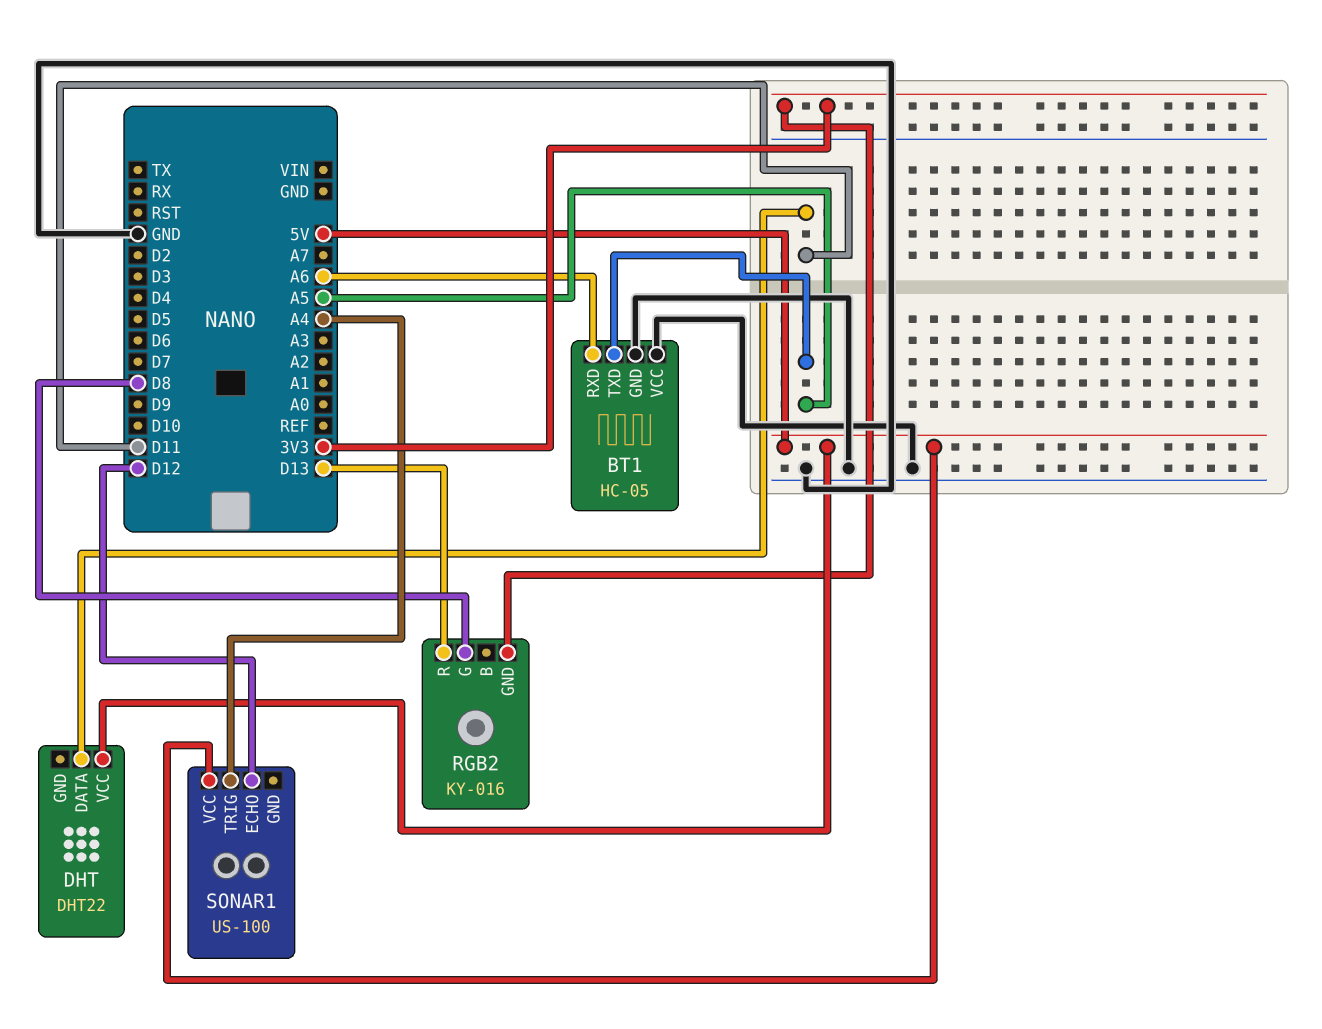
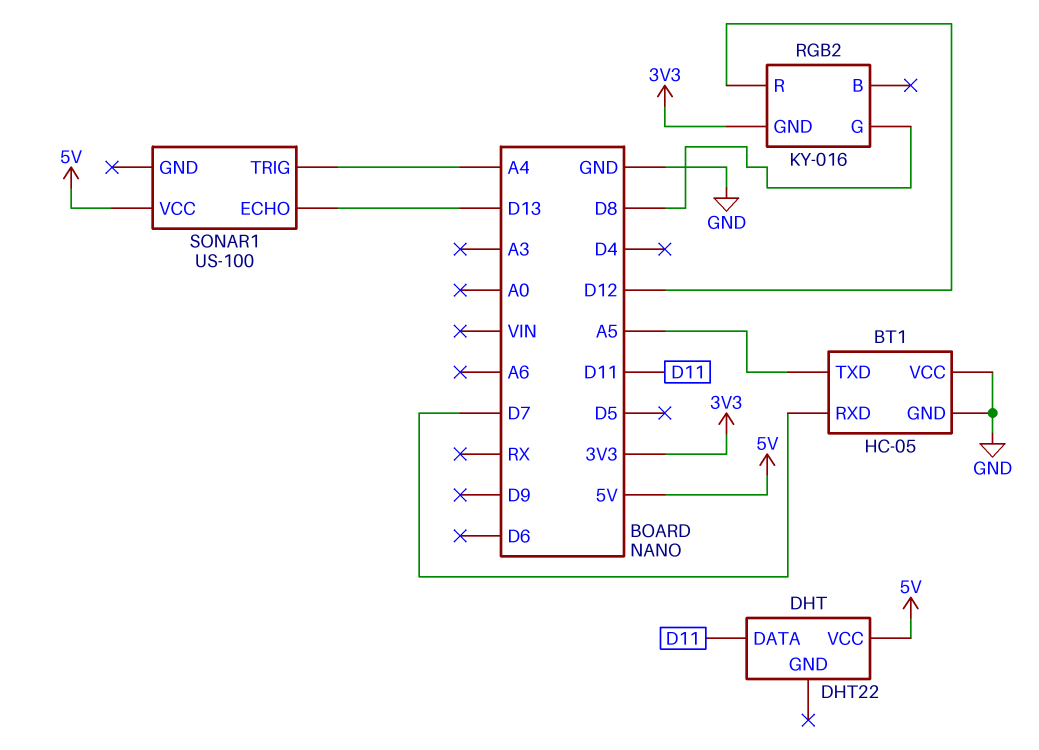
BT1 pin RXD: A6 -> D7
RGB2 pin R: D13 -> D12
SONAR1 pin ECHO: D12 -> D13

